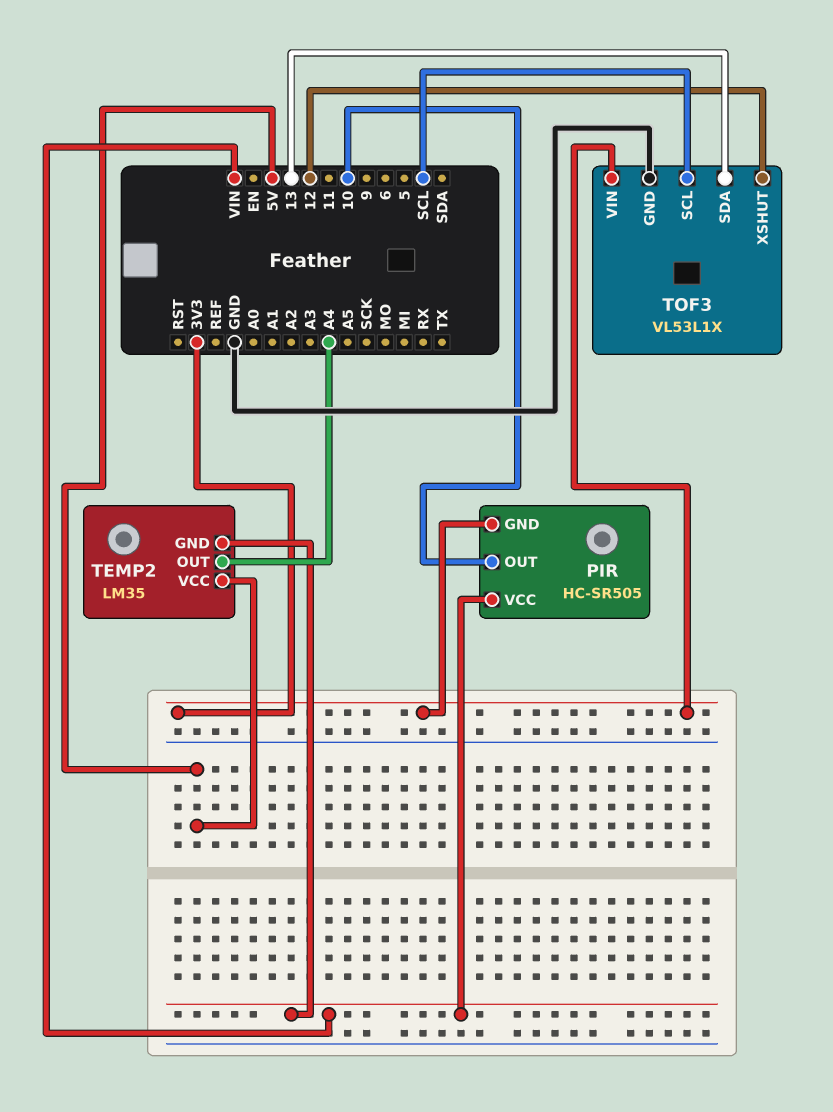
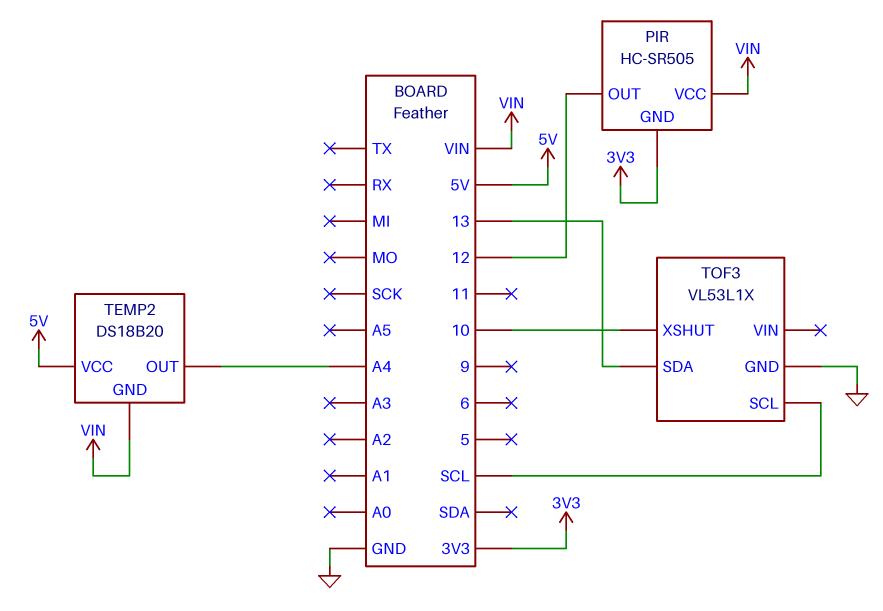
PIR pin OUT: 10 -> 12
TEMP2: LM35 -> DS18B20
TOF3 pin VIN: 3V3 -> none
TOF3 pin XSHUT: 12 -> 10

